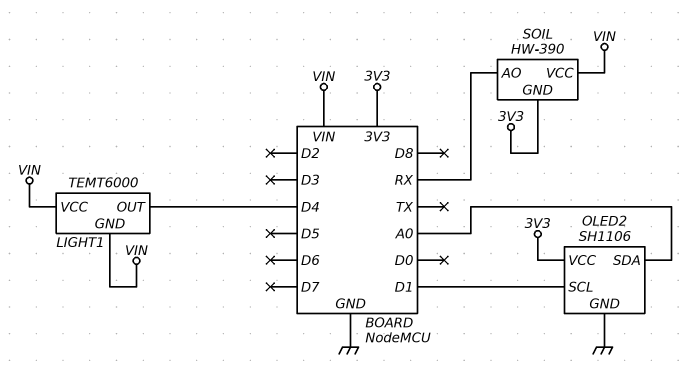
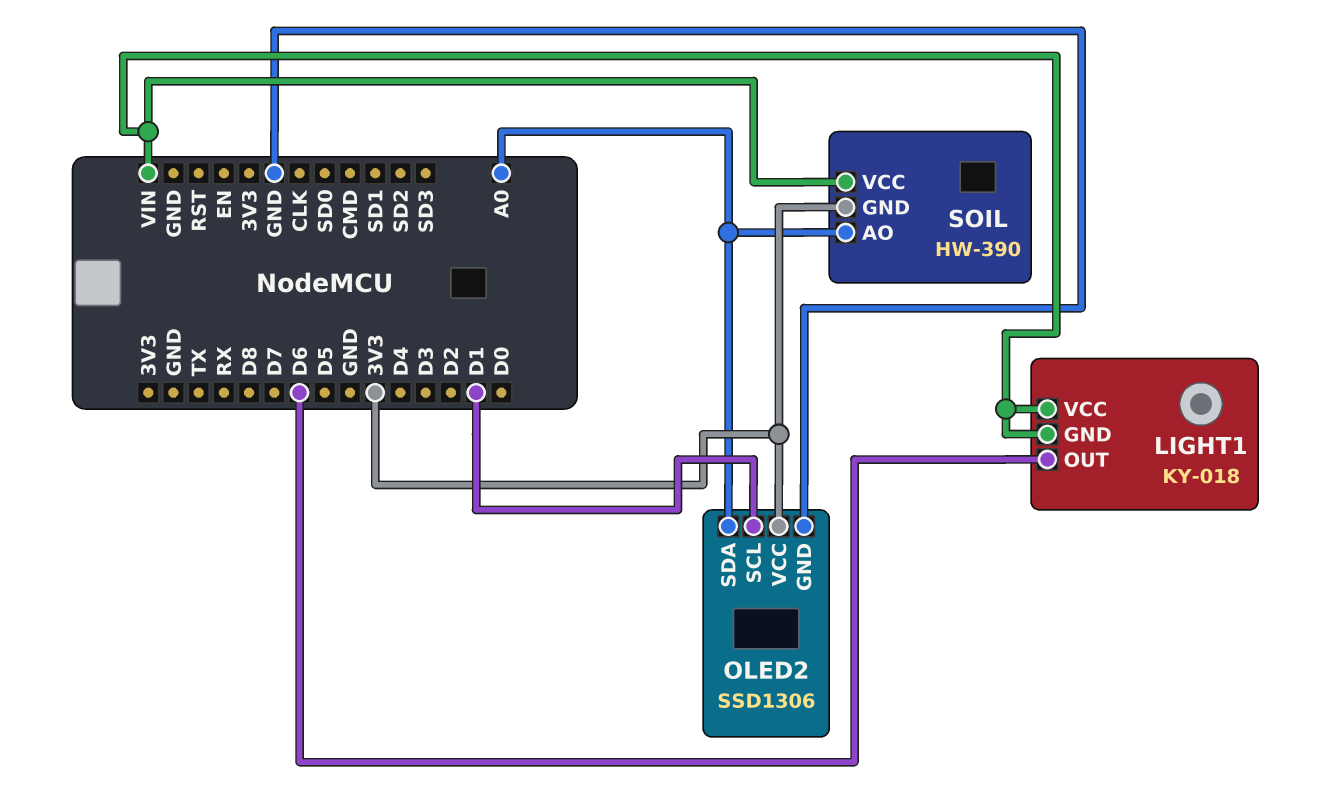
LIGHT1: TEMT6000 -> KY-018
LIGHT1 pin OUT: D4 -> D6
OLED2: SH1106 -> SSD1306
SOIL pin AO: RX -> A0

